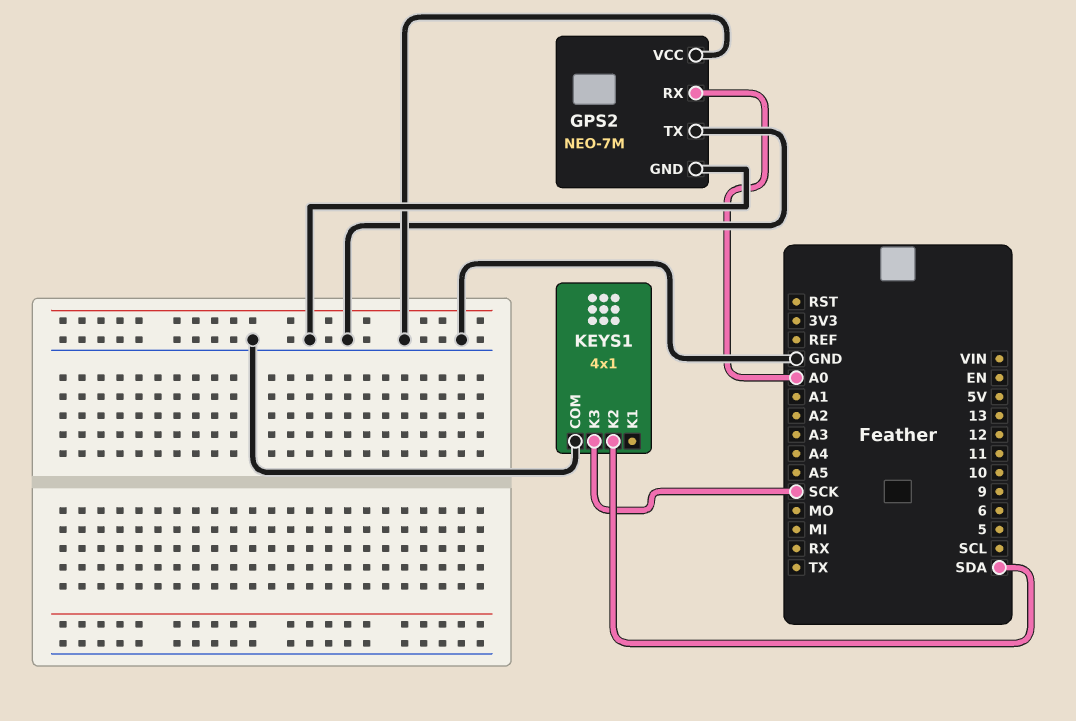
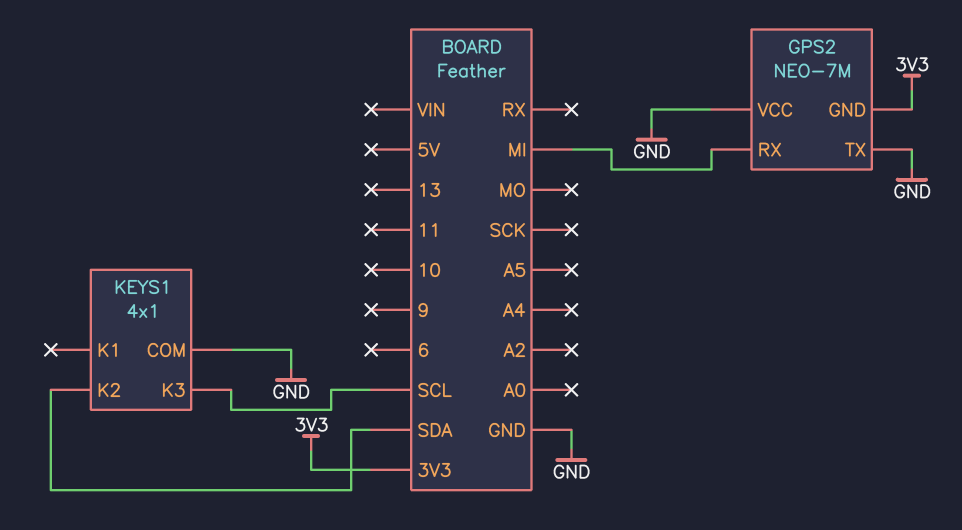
GPS2 pin GND: GND -> 3V3
GPS2 pin RX: A0 -> MI
KEYS1 pin K3: SCK -> SCL

